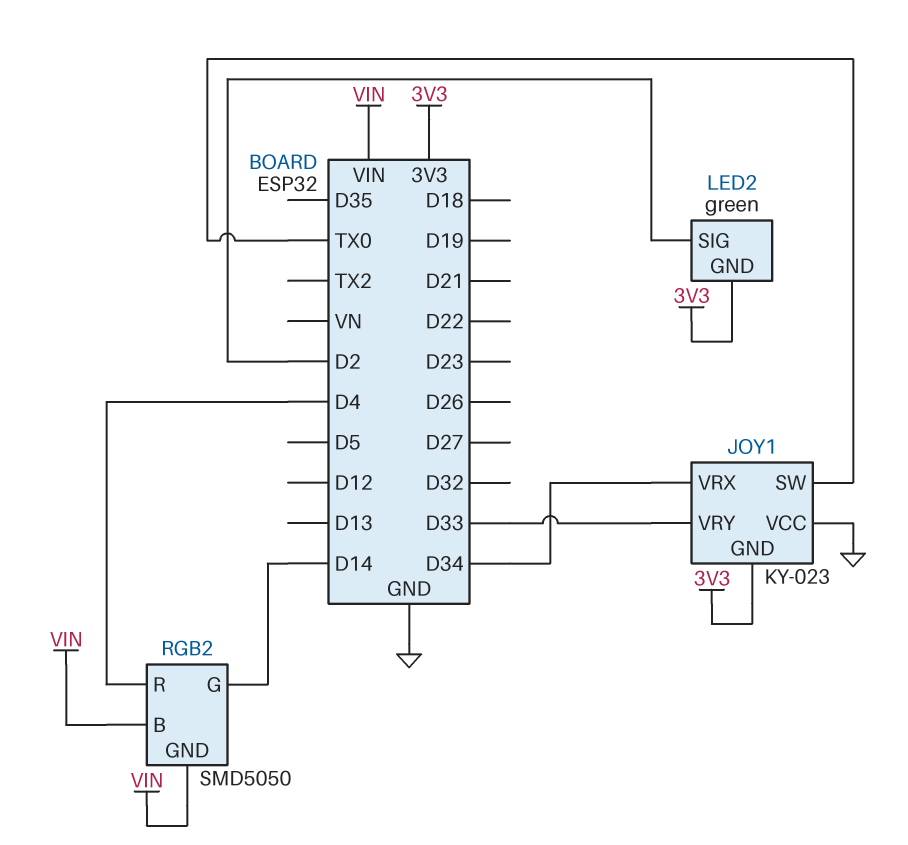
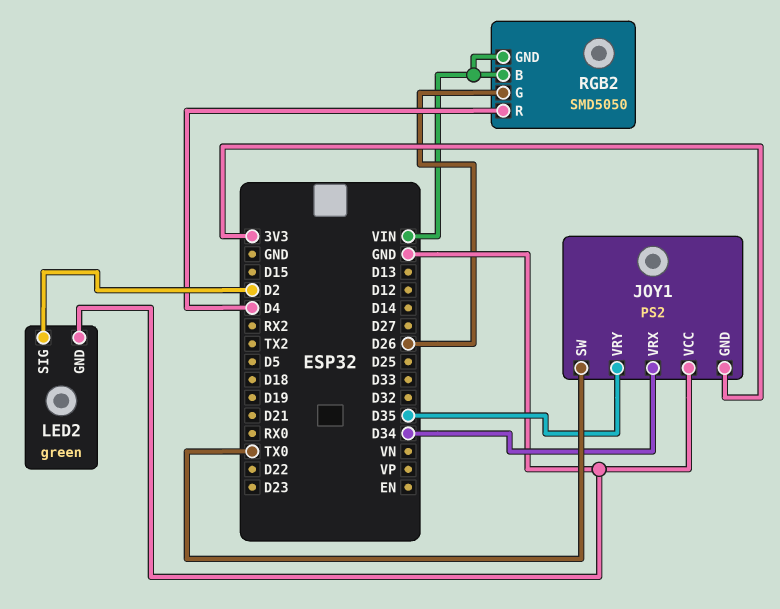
JOY1: KY-023 -> PS2
JOY1 pin VRY: D33 -> D35
LED2 pin GND: 3V3 -> GND
RGB2 pin G: D14 -> D26

